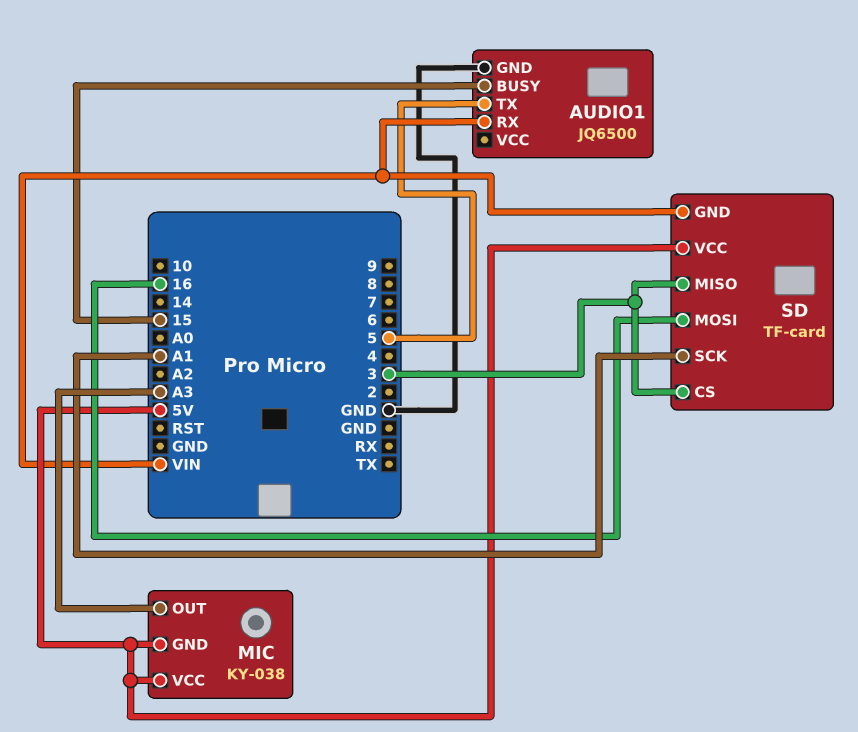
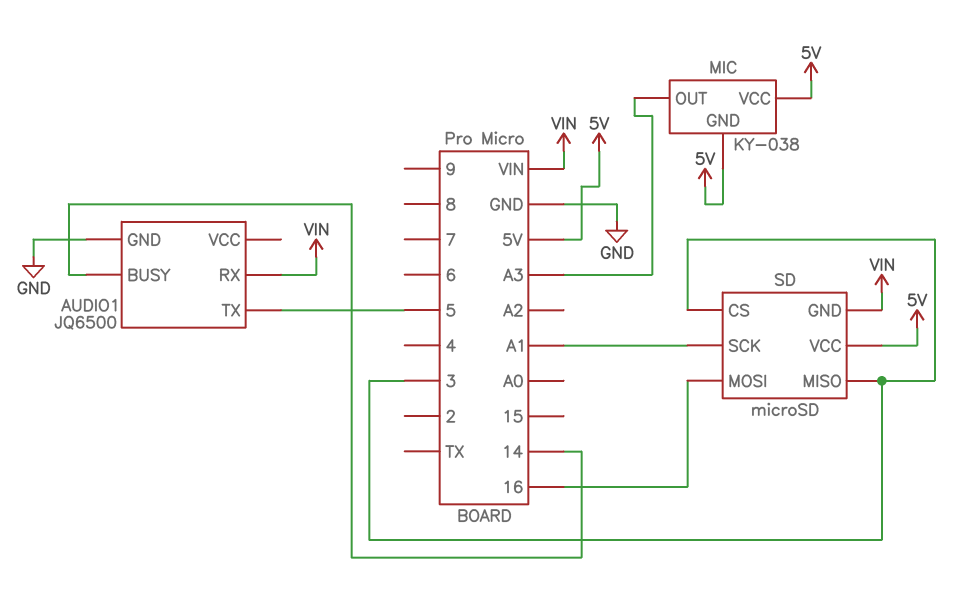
AUDIO1 pin BUSY: 15 -> 14
SD: TF-card -> microSD

